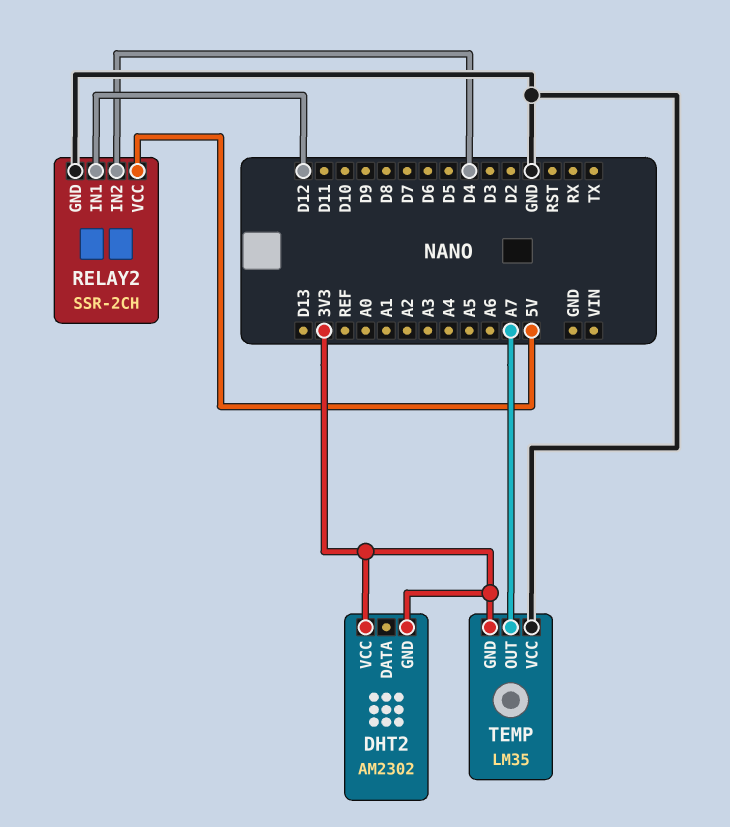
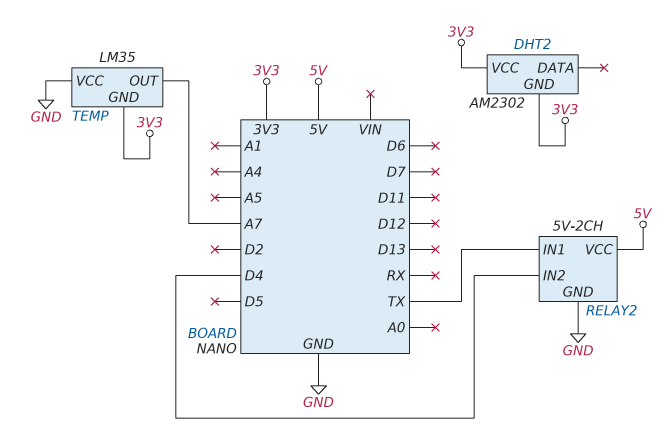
RELAY2: SSR-2CH -> 5V-2CH
RELAY2 pin IN1: D12 -> TX

